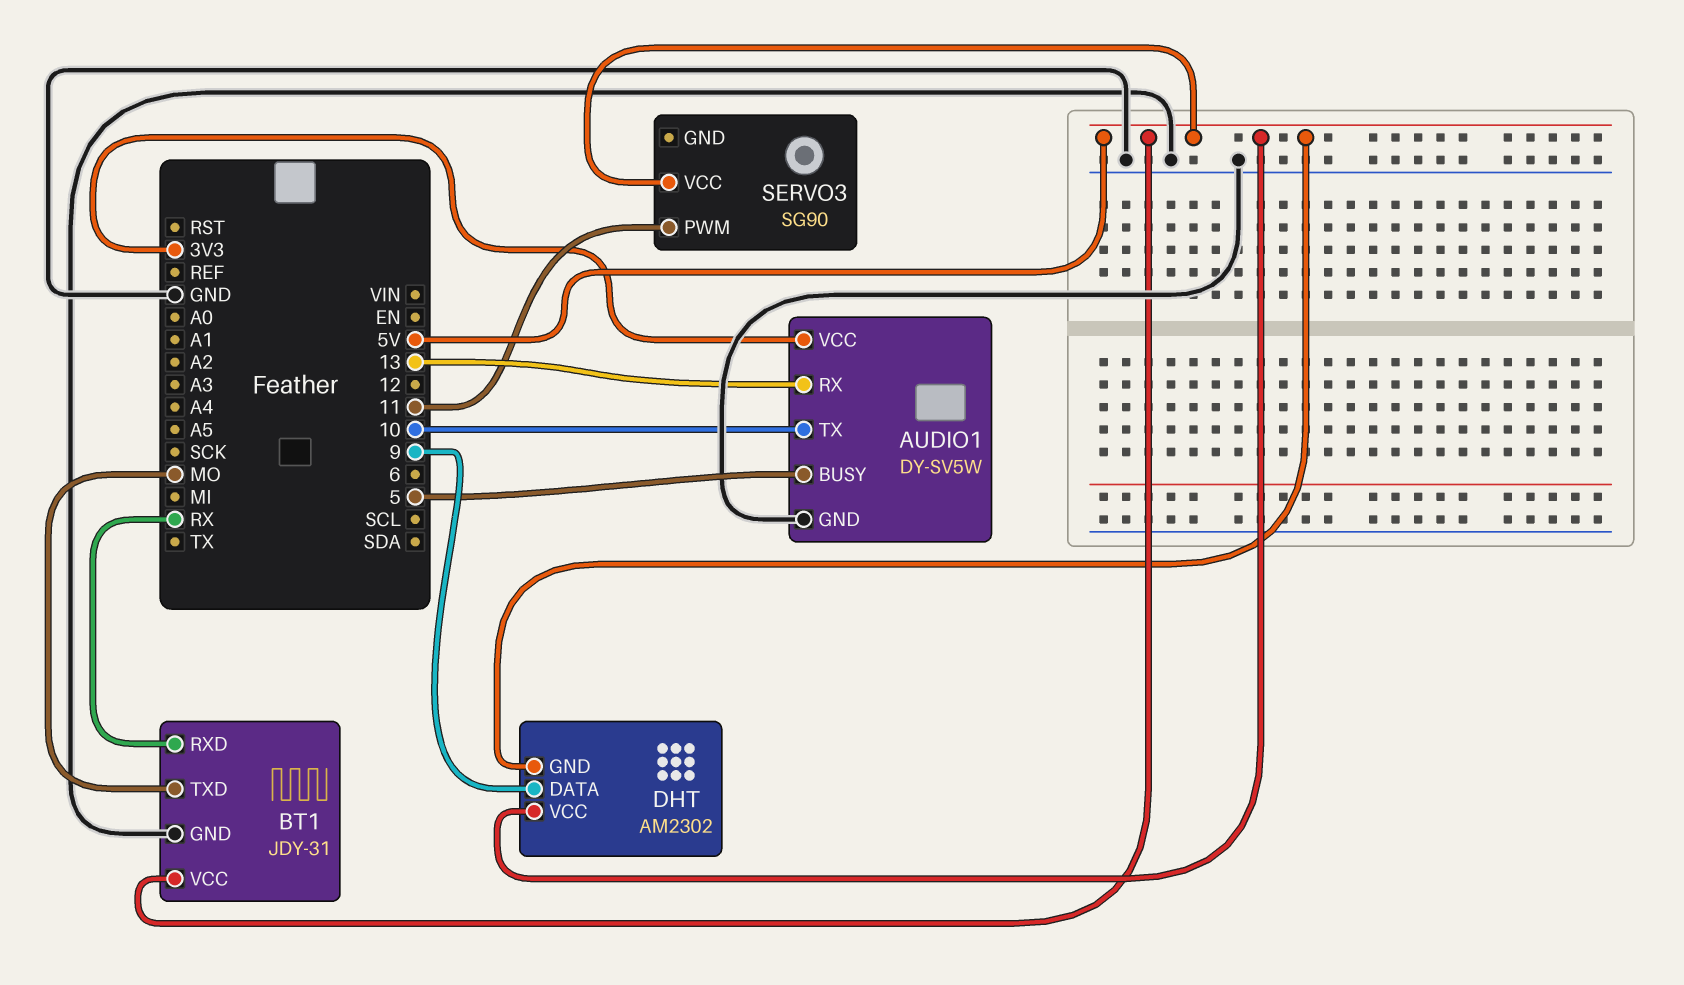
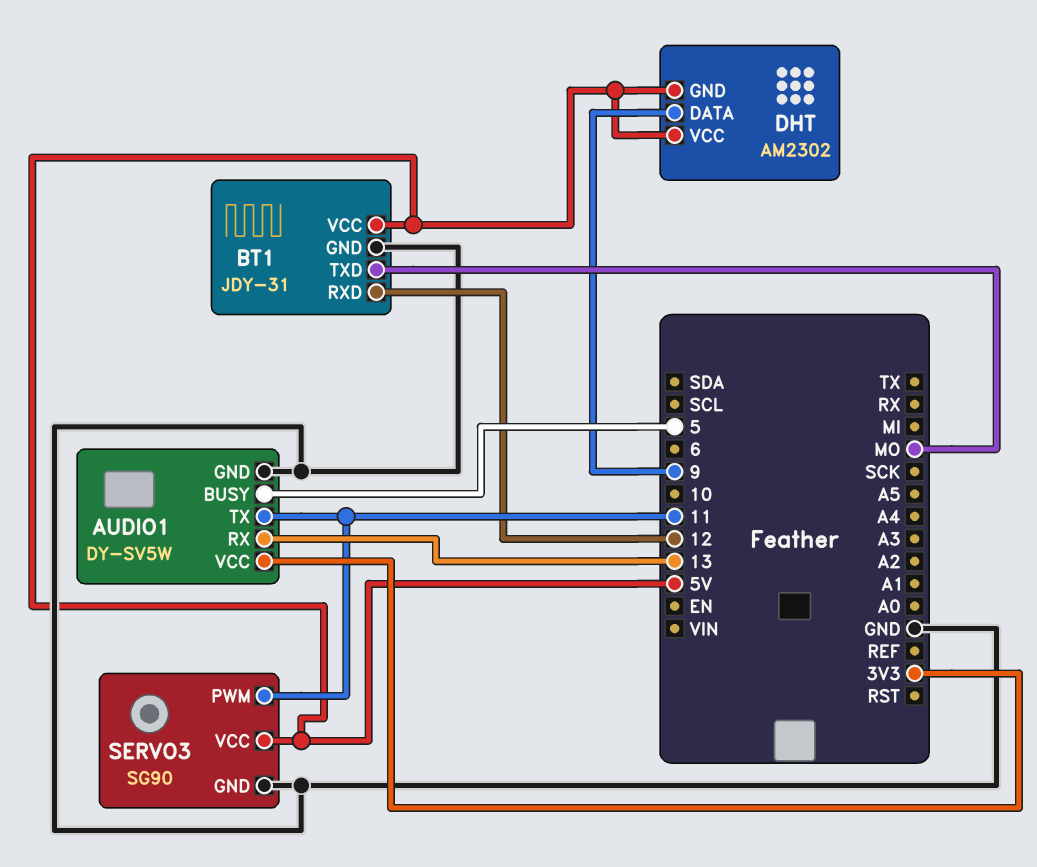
AUDIO1 pin TX: 10 -> 11
BT1 pin RXD: RX -> 12
SERVO3 pin GND: none -> GND

